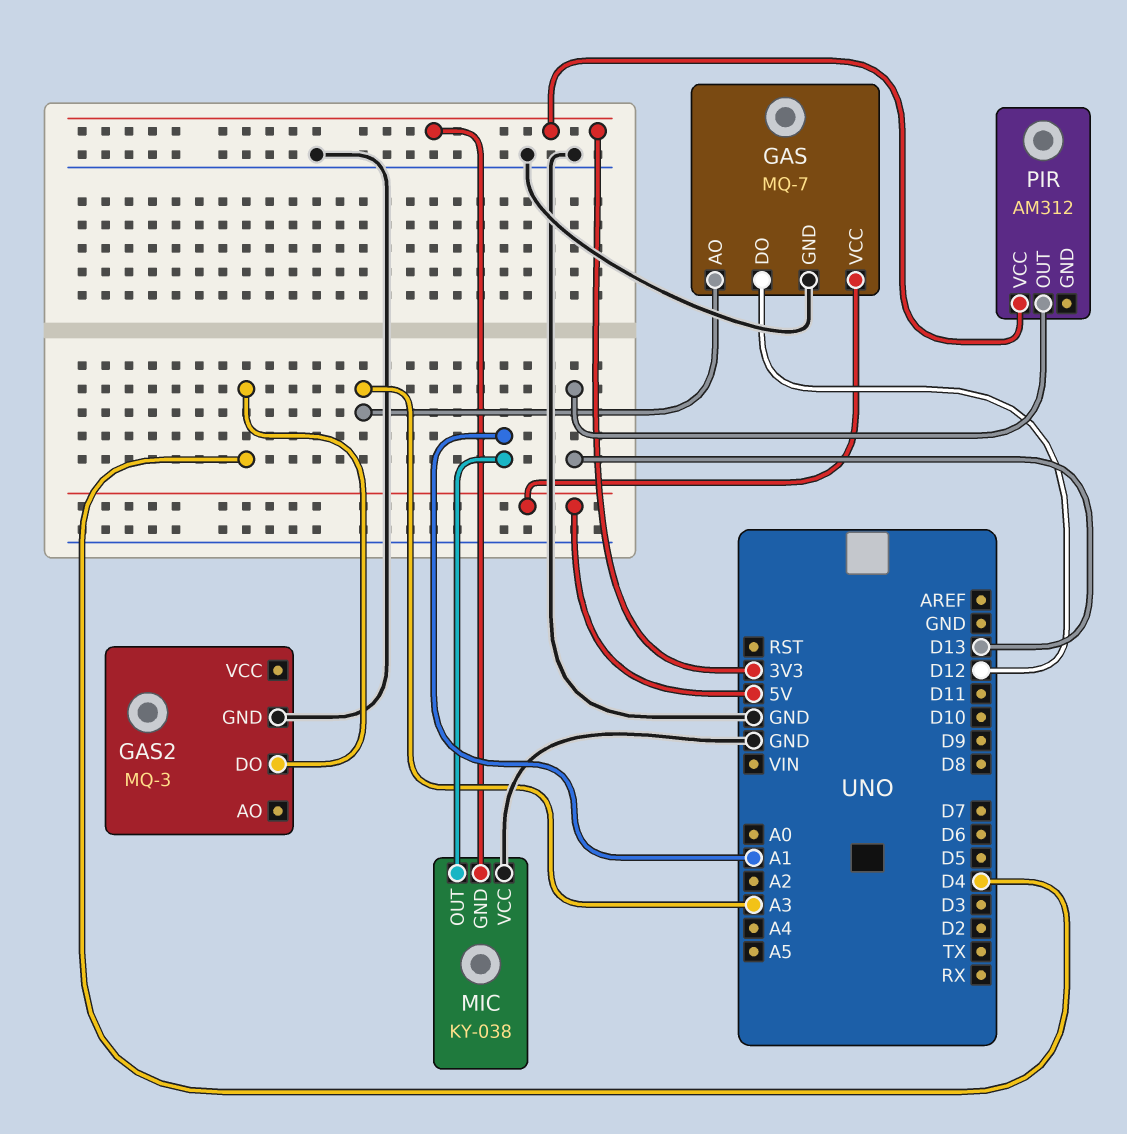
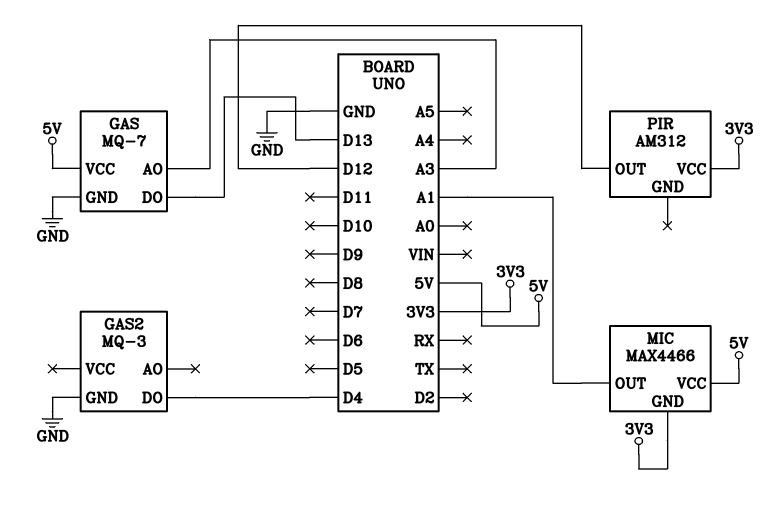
GAS pin DO: D12 -> D13
MIC: KY-038 -> MAX4466
MIC pin VCC: GND -> 5V
PIR pin OUT: D13 -> D12

